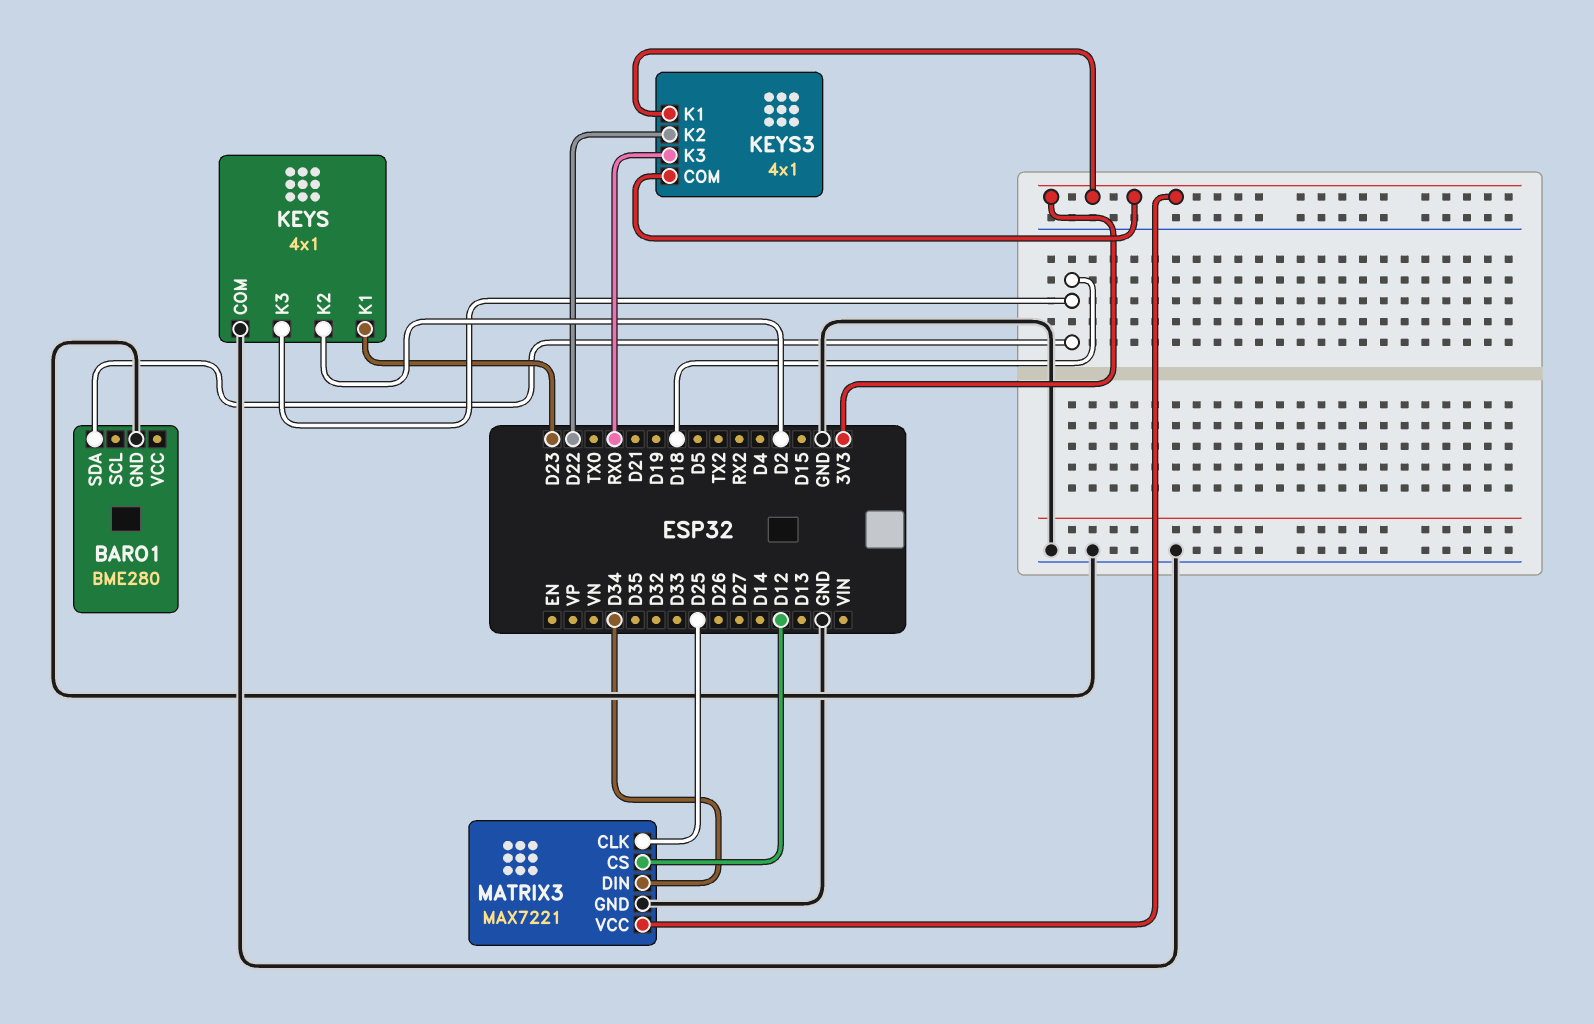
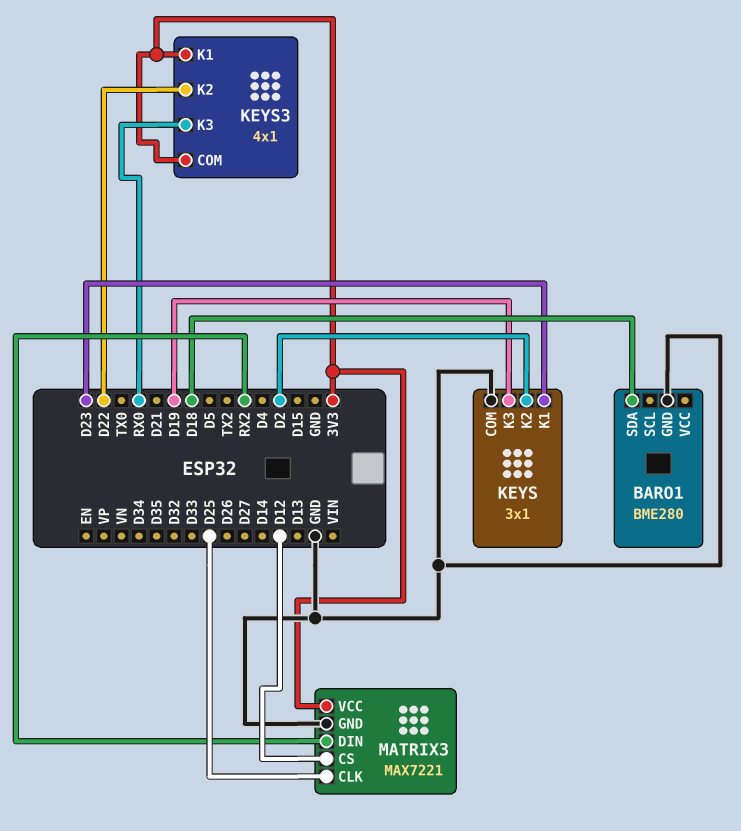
KEYS: 4x1 -> 3x1
KEYS pin K3: D18 -> D19
MATRIX3 pin DIN: D34 -> RX2

